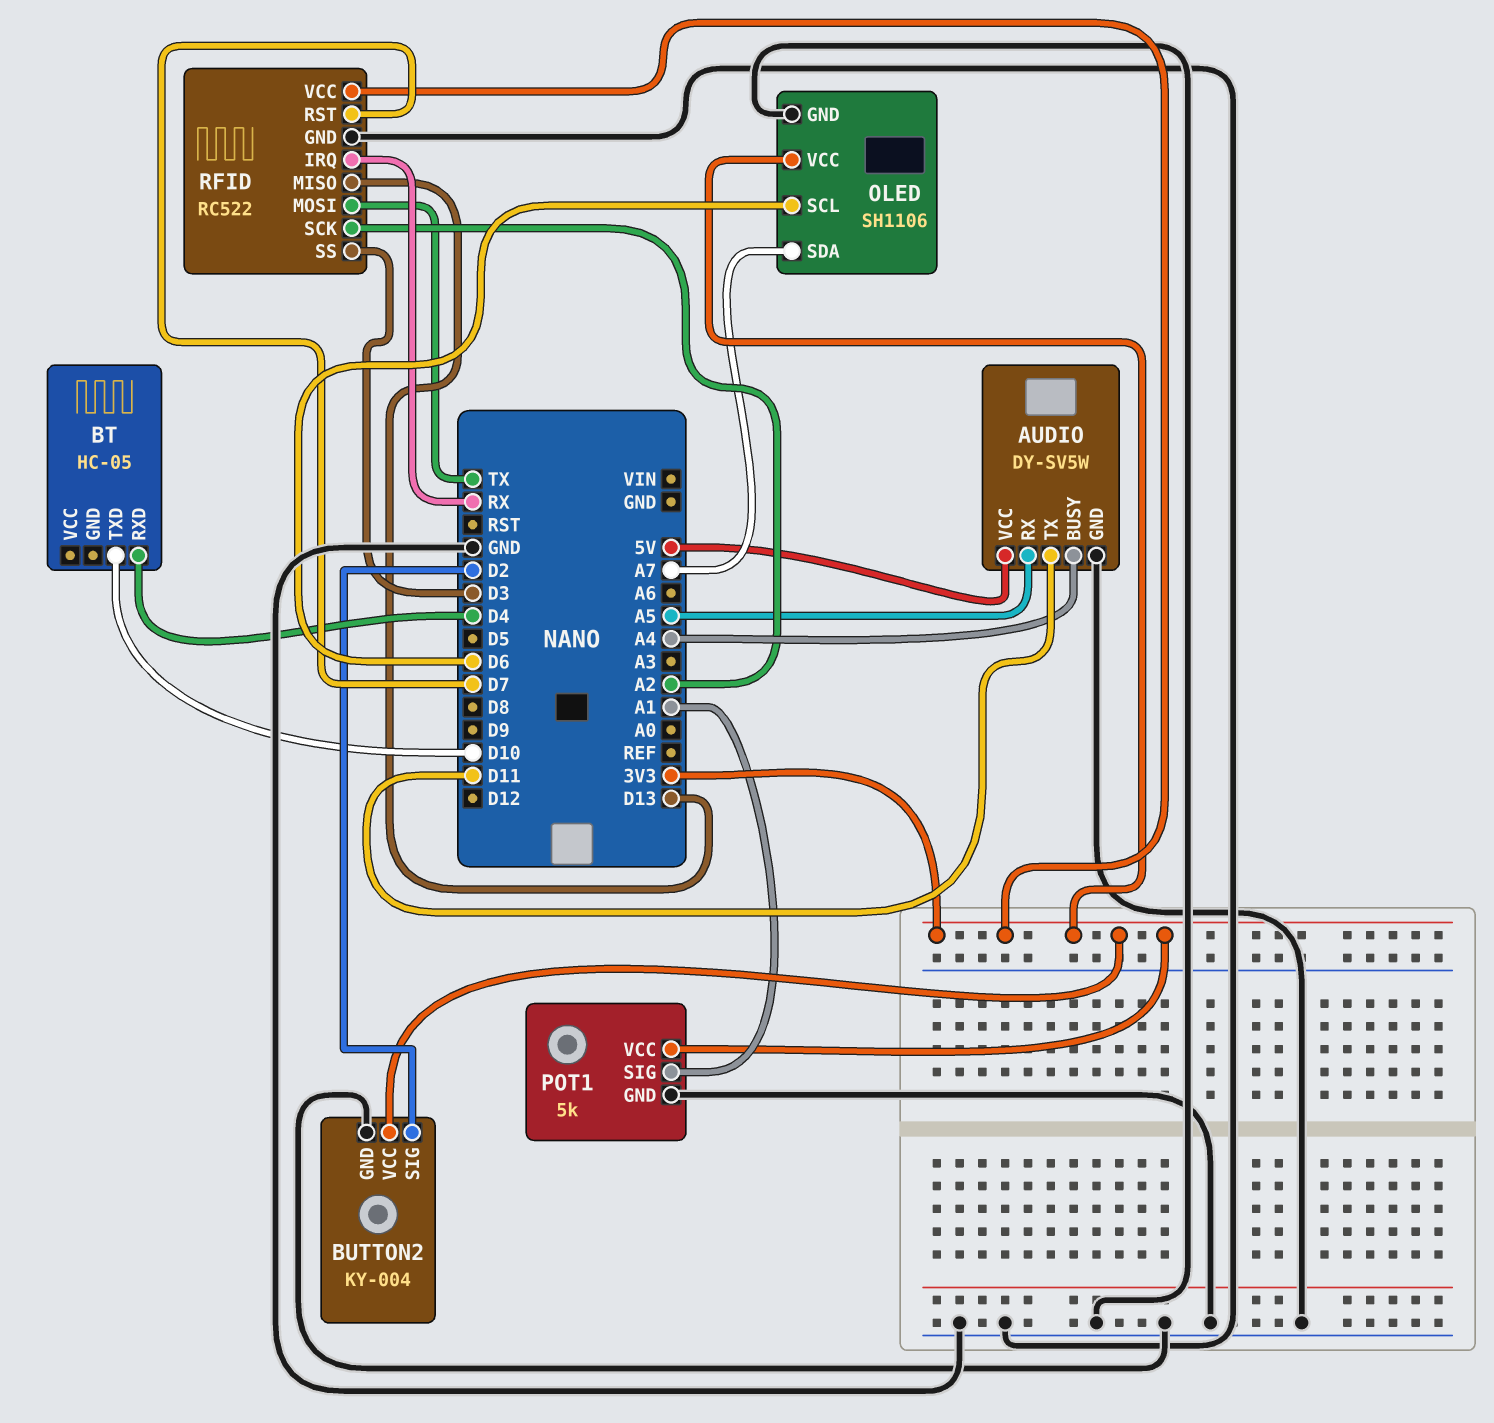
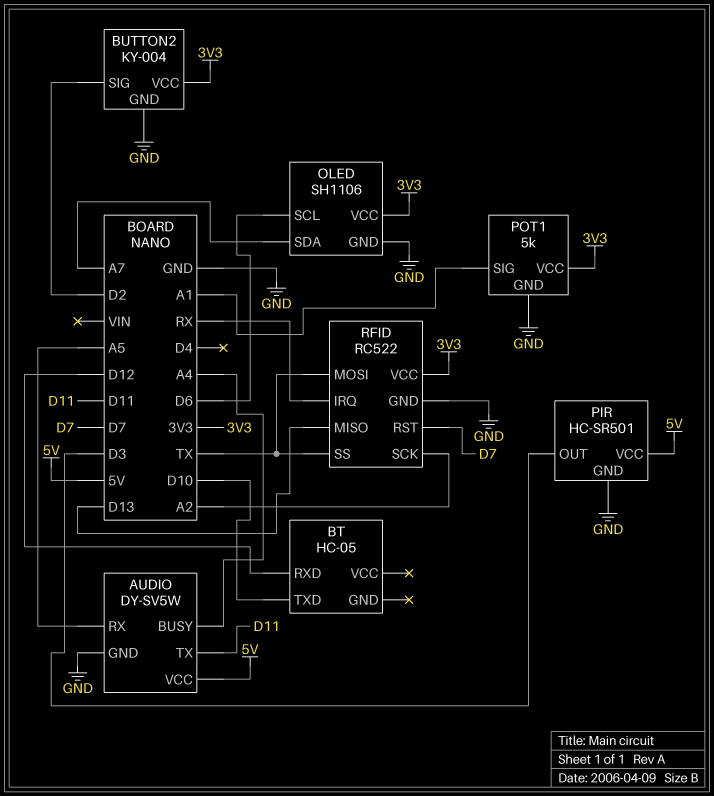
BT pin RXD: D4 -> D12
PIR: none -> HC-SR501
PIR pin GND: none -> GND
PIR pin OUT: none -> D3
PIR pin VCC: none -> 5V
RFID pin SS: D3 -> TX

